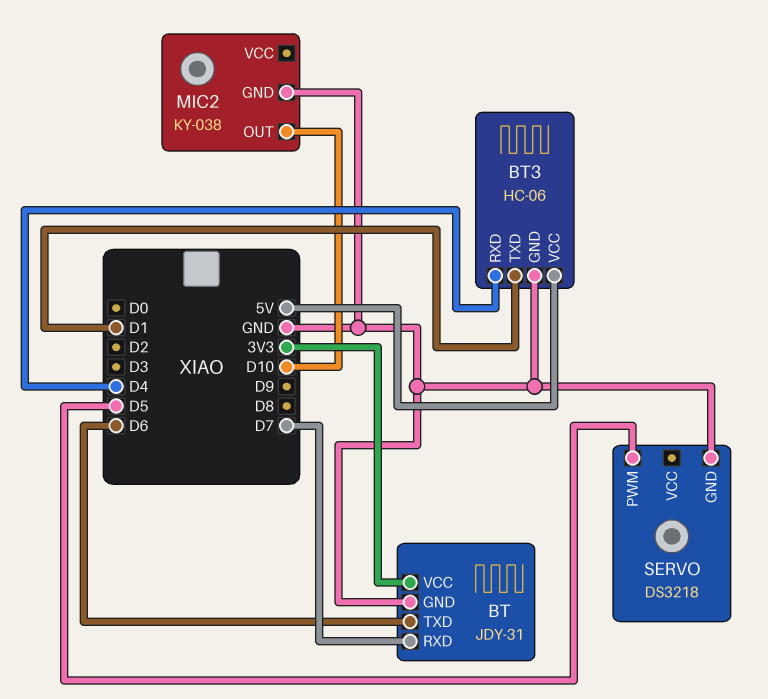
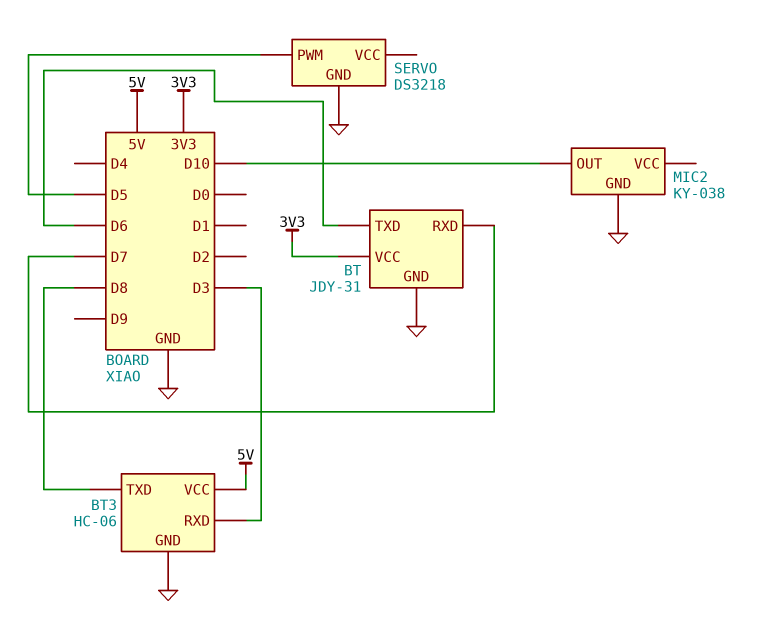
BT3 pin RXD: D4 -> D3
BT3 pin TXD: D1 -> D8

